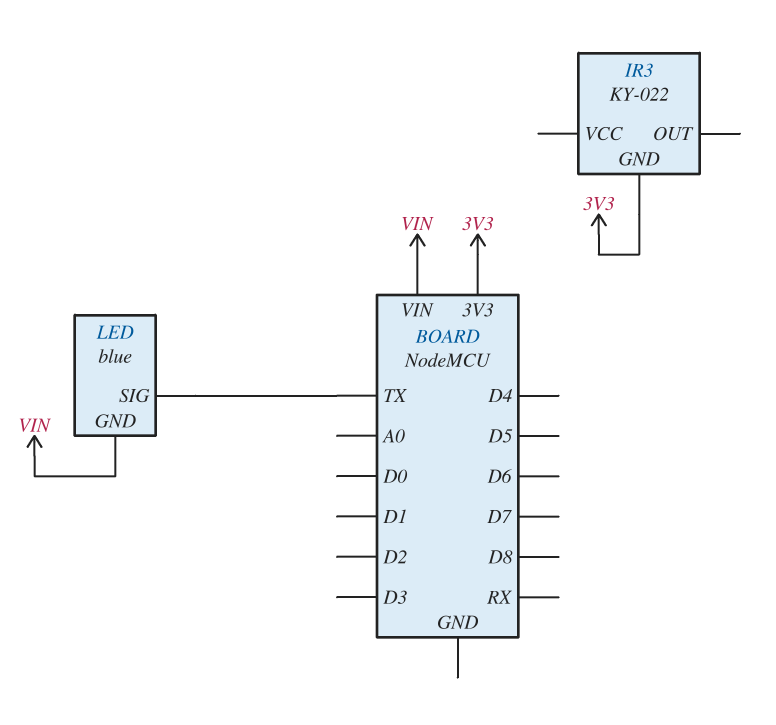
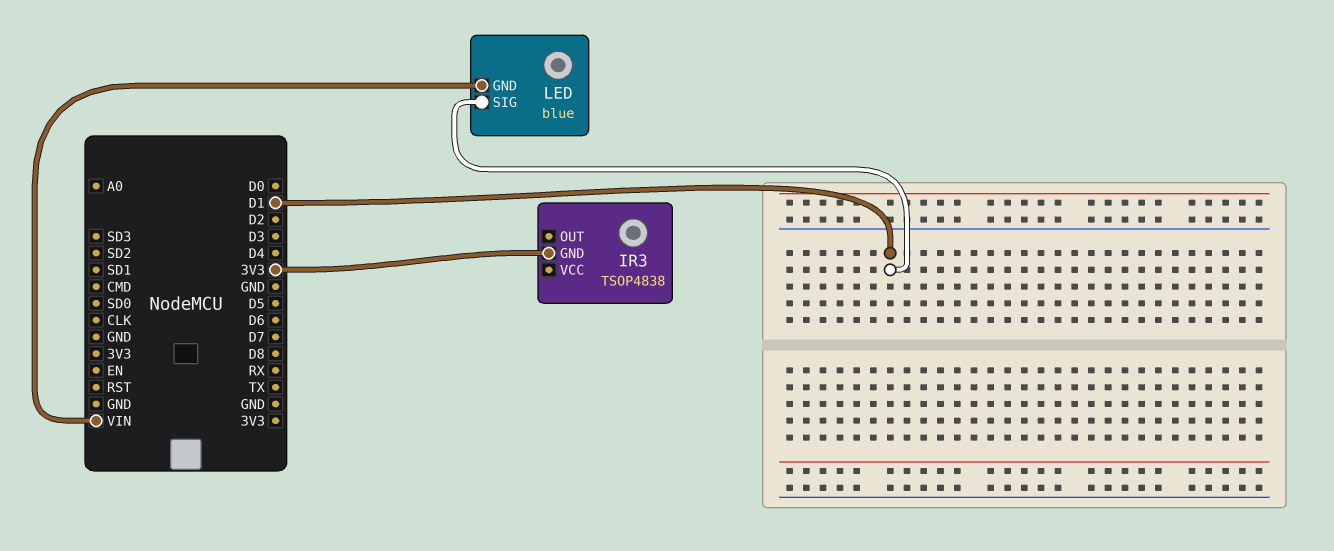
IR3: KY-022 -> TSOP4838
LED pin SIG: TX -> D1

